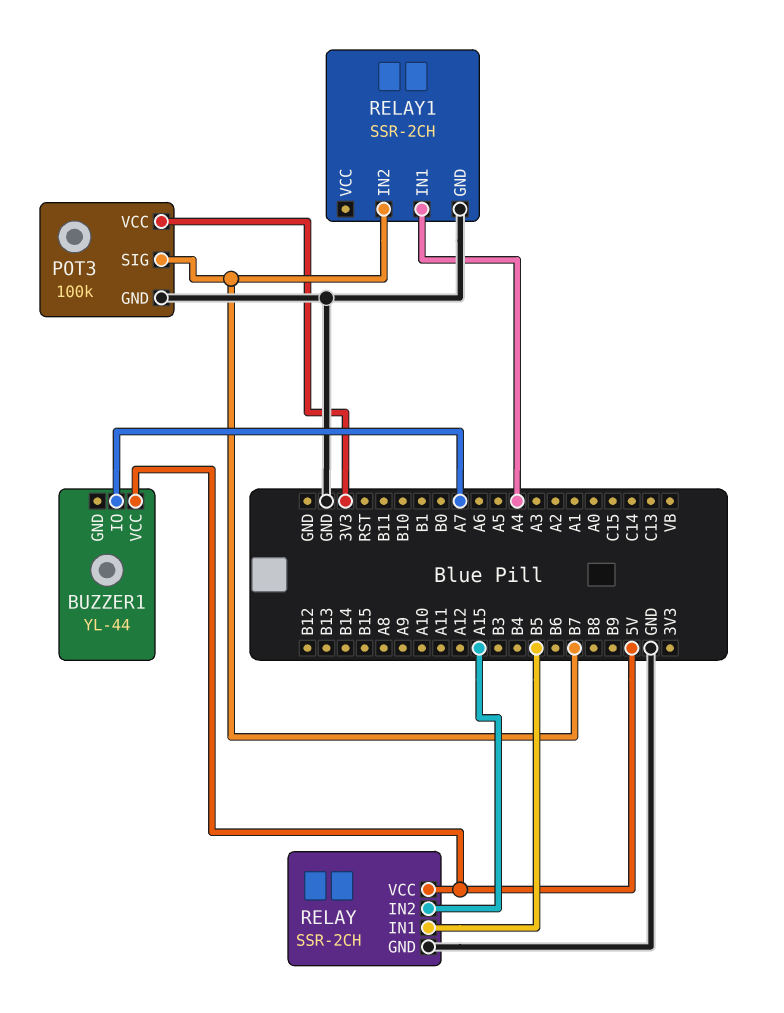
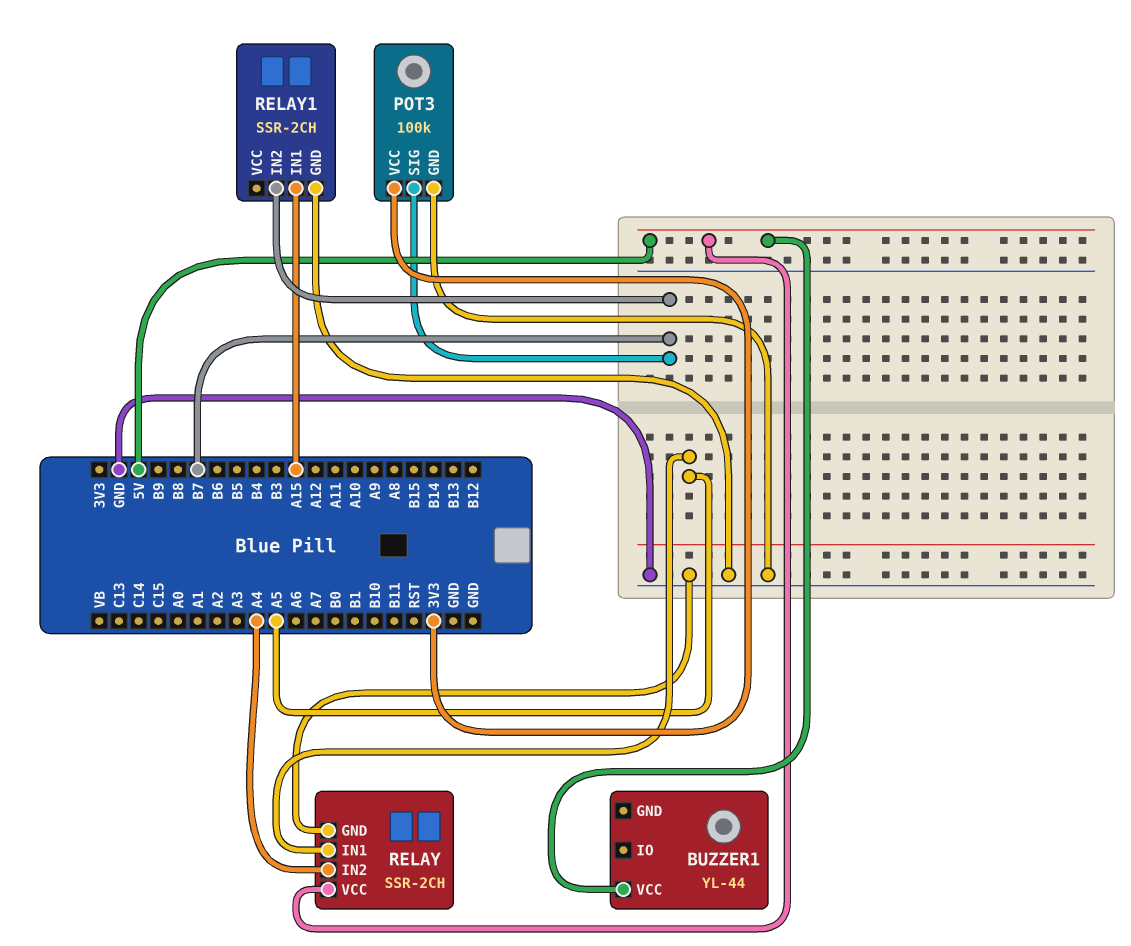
BUZZER1 pin IO: A7 -> none
RELAY pin IN1: B5 -> A5
RELAY pin IN2: A15 -> A4
RELAY1 pin IN1: A4 -> A15

